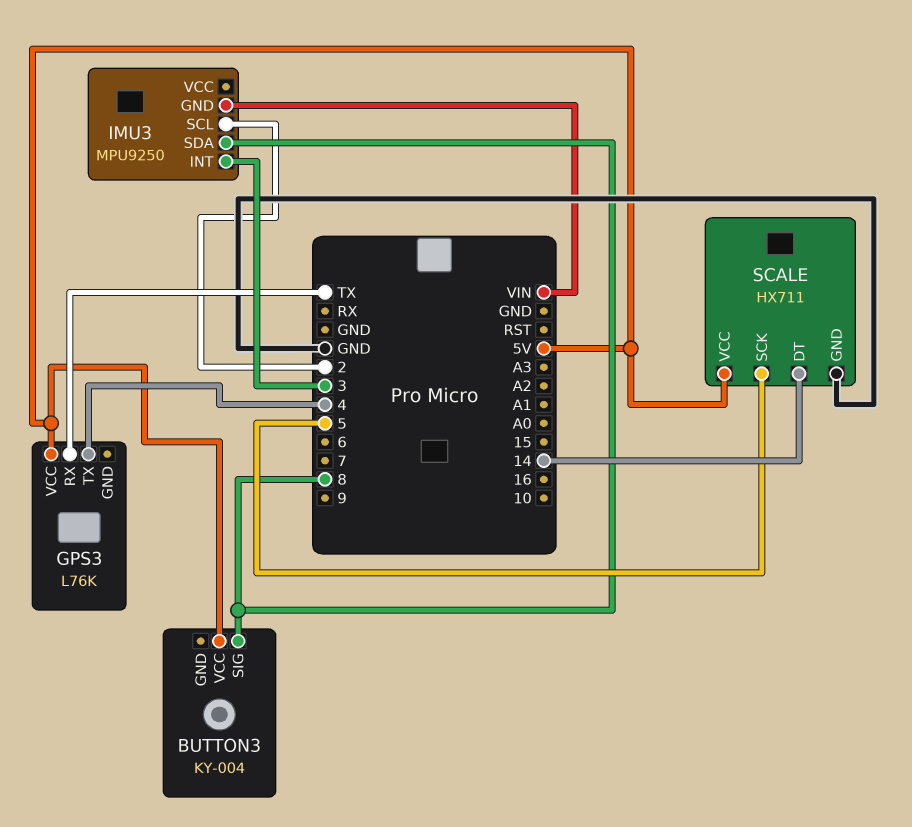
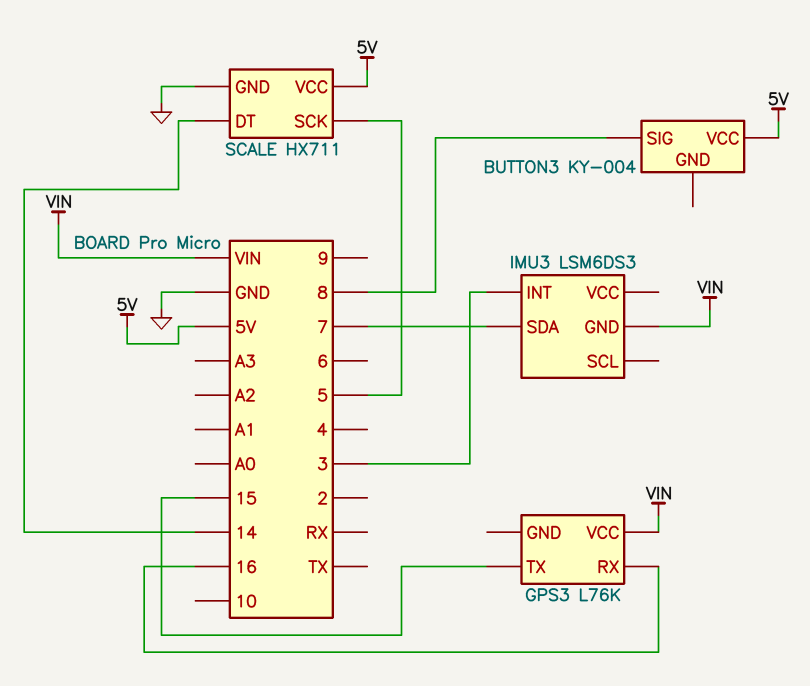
GPS3 pin RX: TX -> 16
GPS3 pin TX: 4 -> 15
GPS3 pin VCC: 5V -> VIN
IMU3: MPU9250 -> LSM6DS3
IMU3 pin SCL: 2 -> none
IMU3 pin SDA: 8 -> 7

